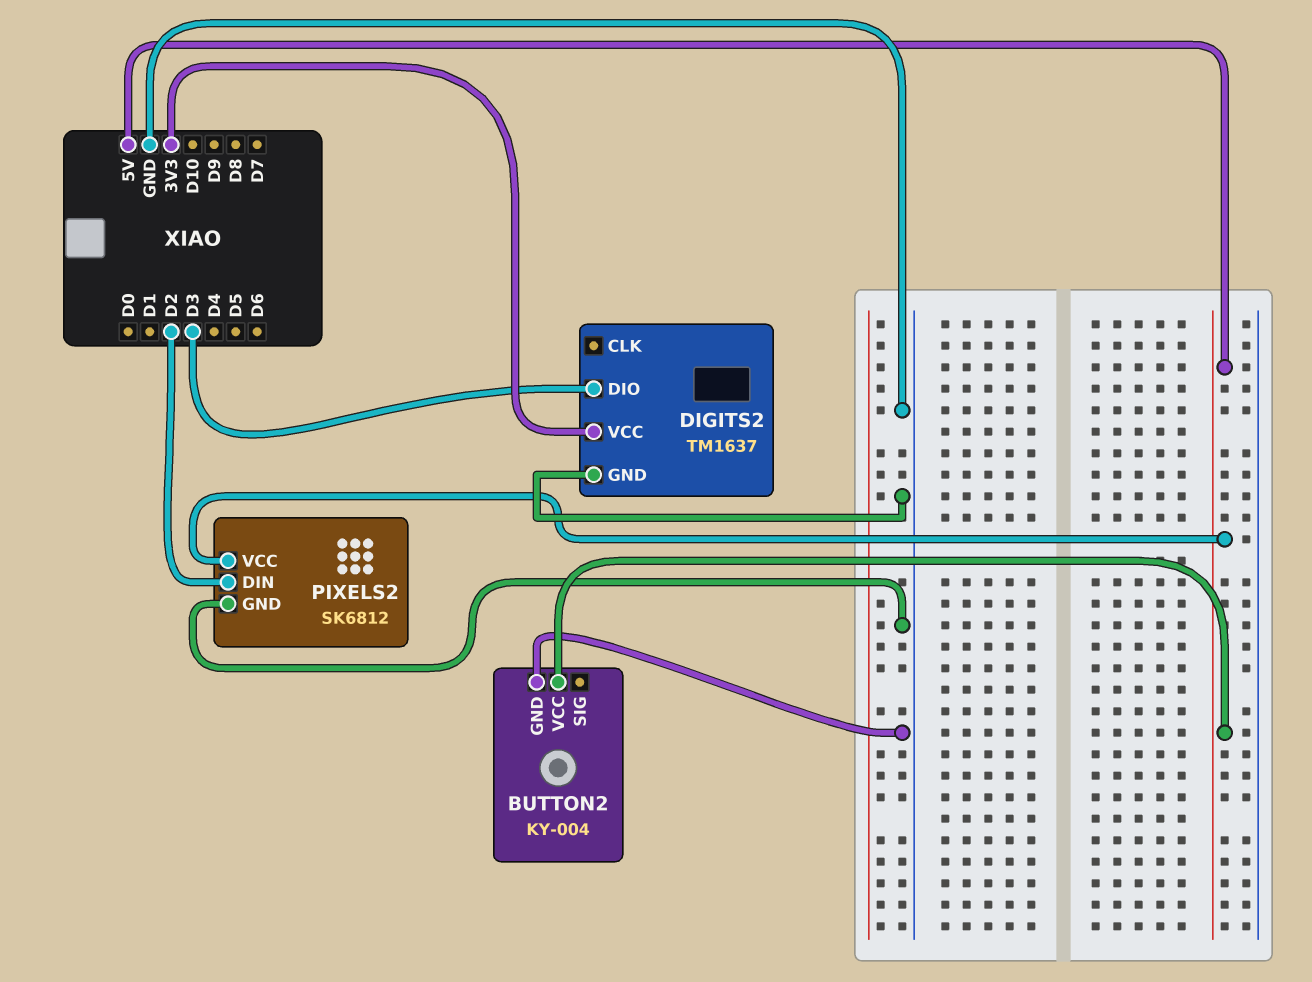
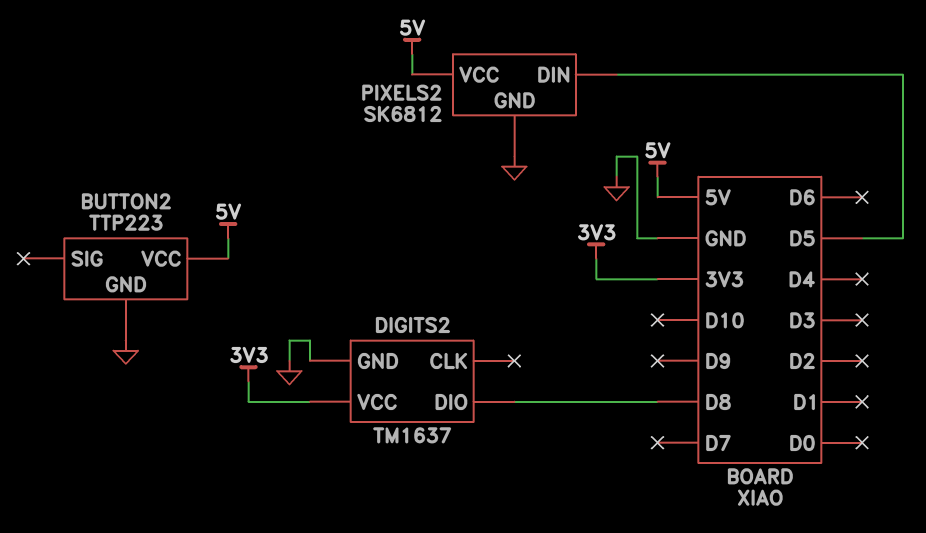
BUTTON2: KY-004 -> TTP223
DIGITS2 pin DIO: D3 -> D8
PIXELS2 pin DIN: D2 -> D5

